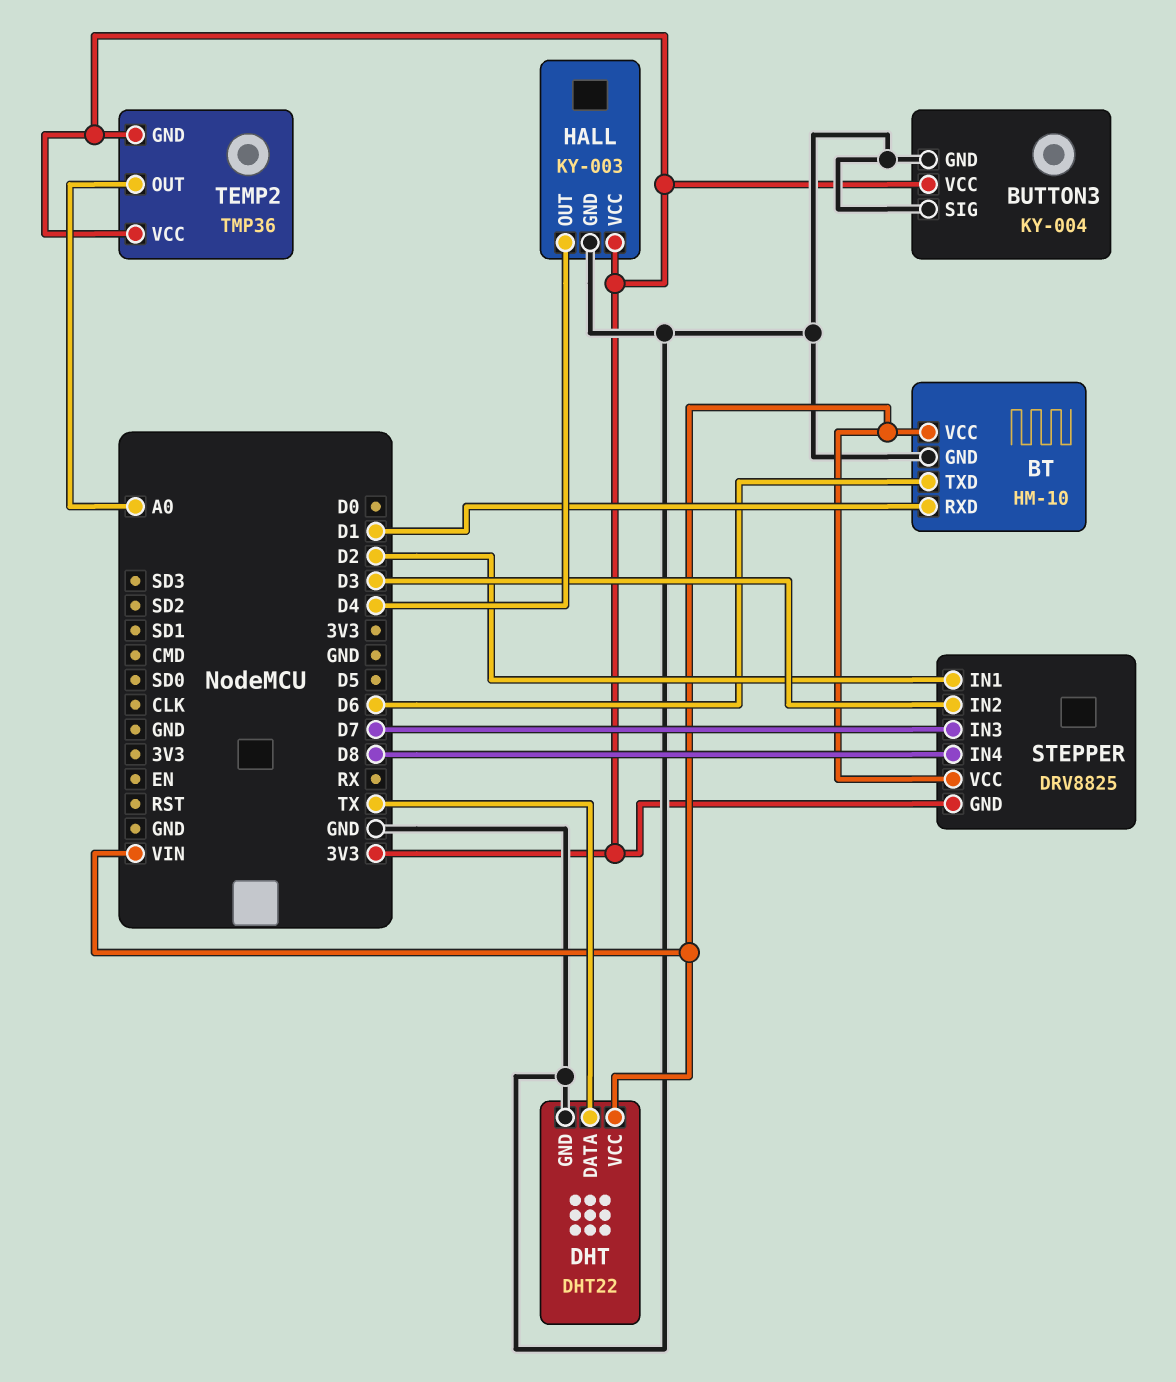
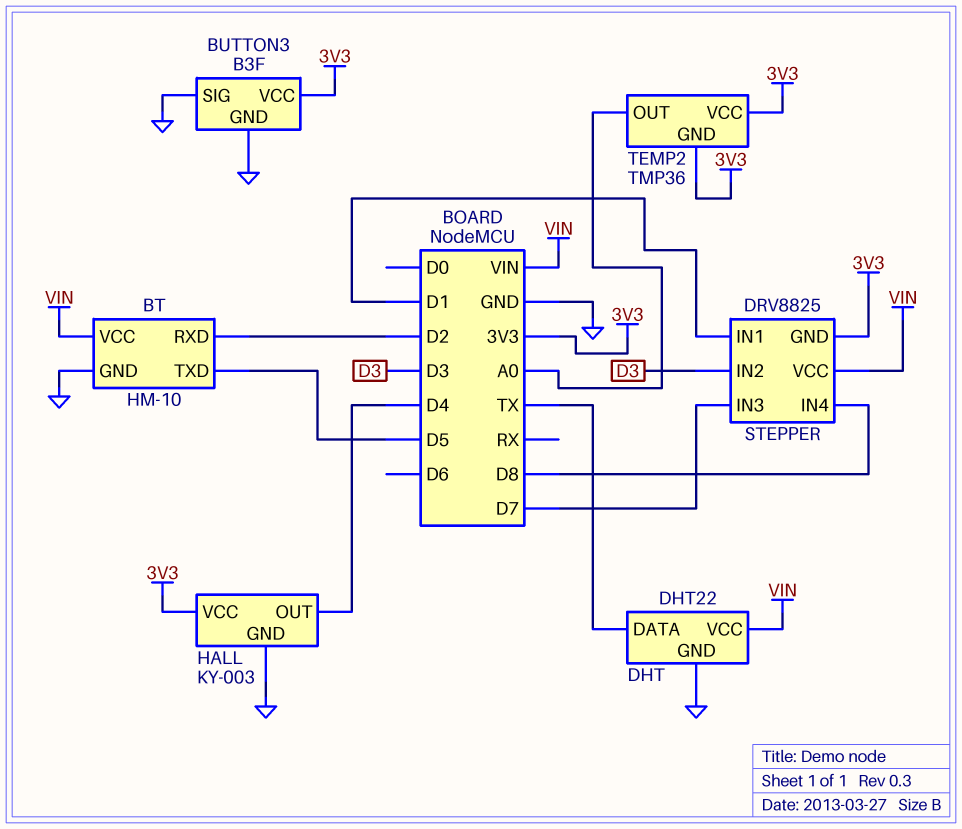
BT pin RXD: D1 -> D2
BT pin TXD: D6 -> D5
BUTTON3: KY-004 -> B3F
STEPPER pin IN1: D2 -> D1

